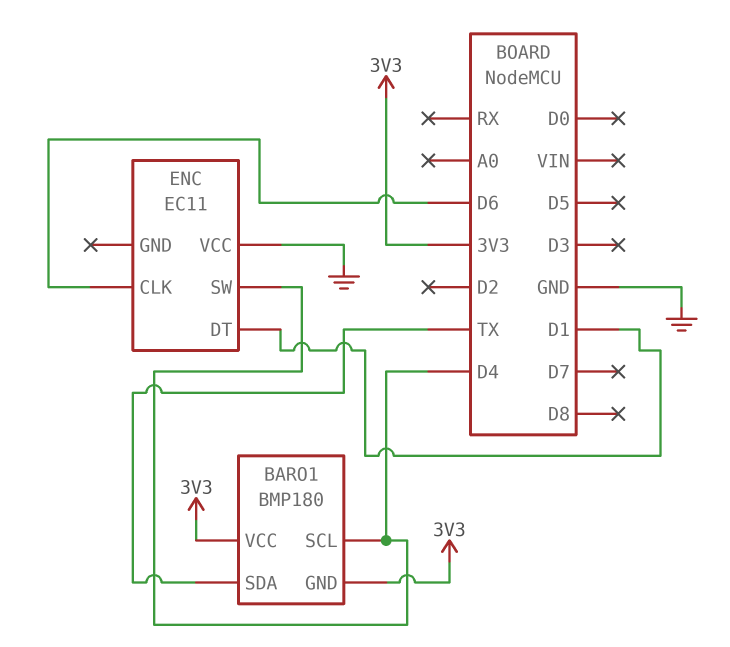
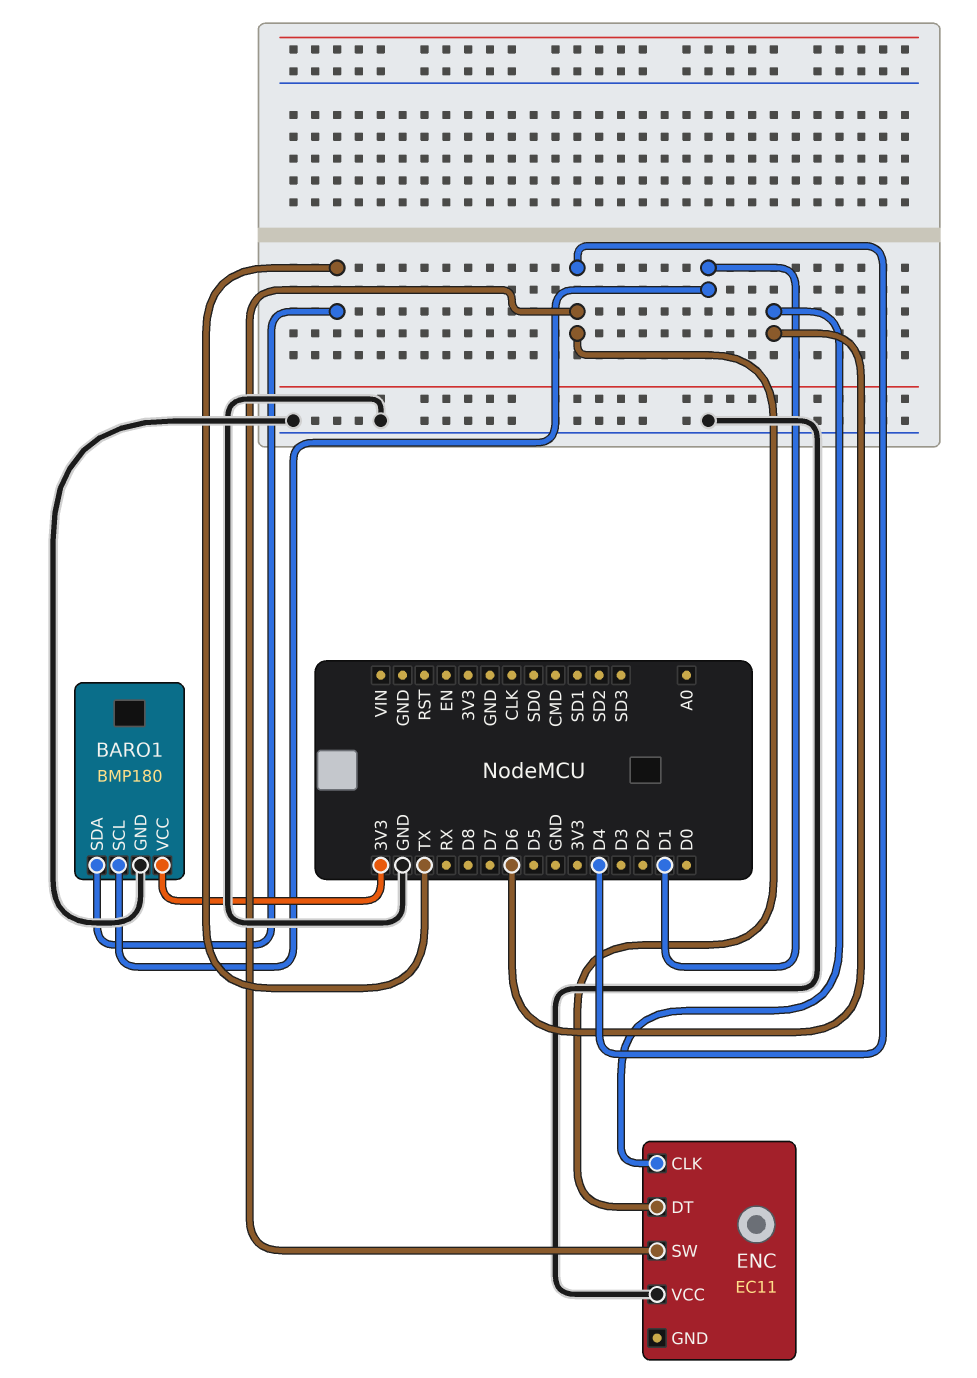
BARO1 pin GND: 3V3 -> GND
BARO1 pin SCL: D4 -> D1
ENC pin DT: D1 -> D4

